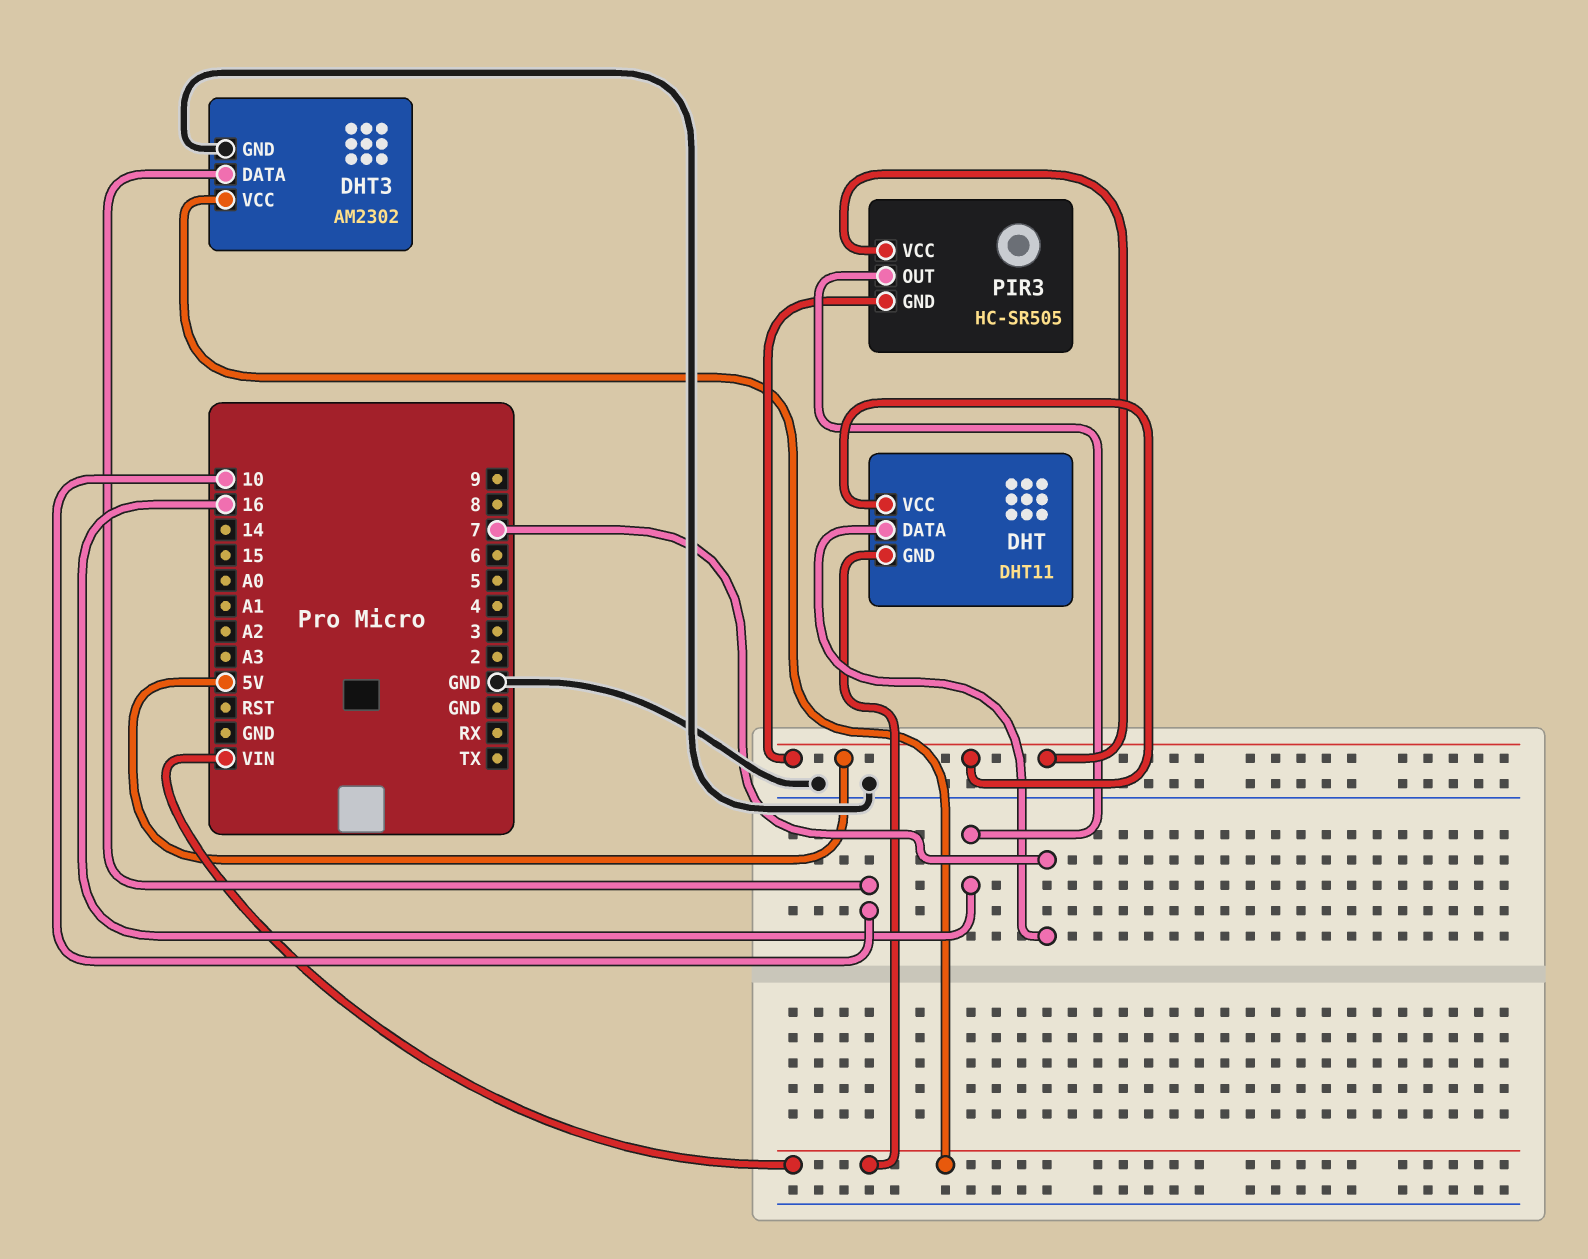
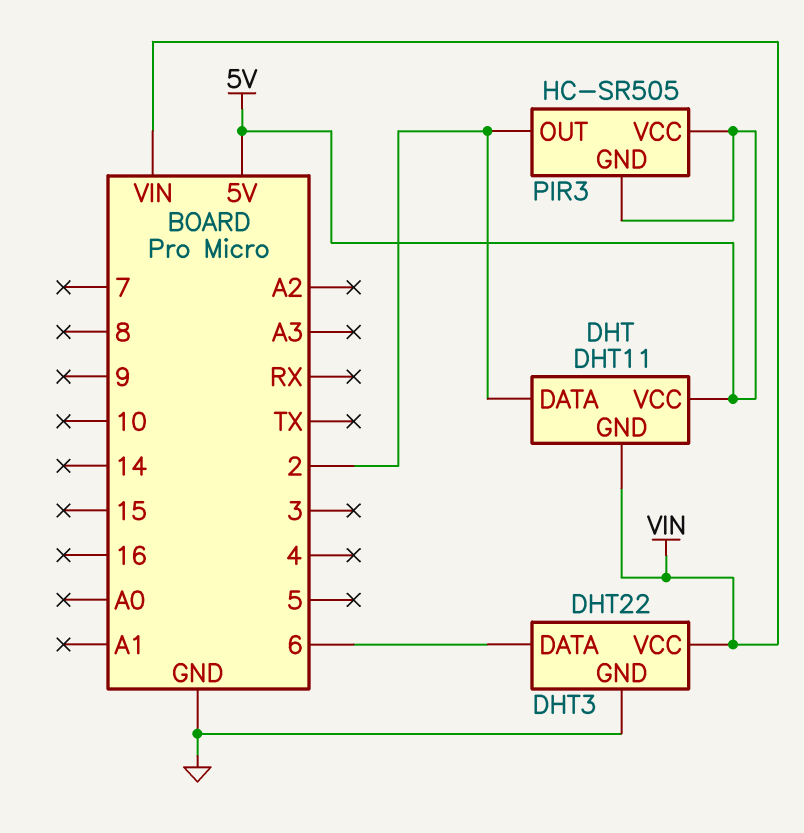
DHT pin DATA: 7 -> 2
DHT3: AM2302 -> DHT22
DHT3 pin DATA: 10 -> 6
PIR3 pin OUT: 16 -> 2

